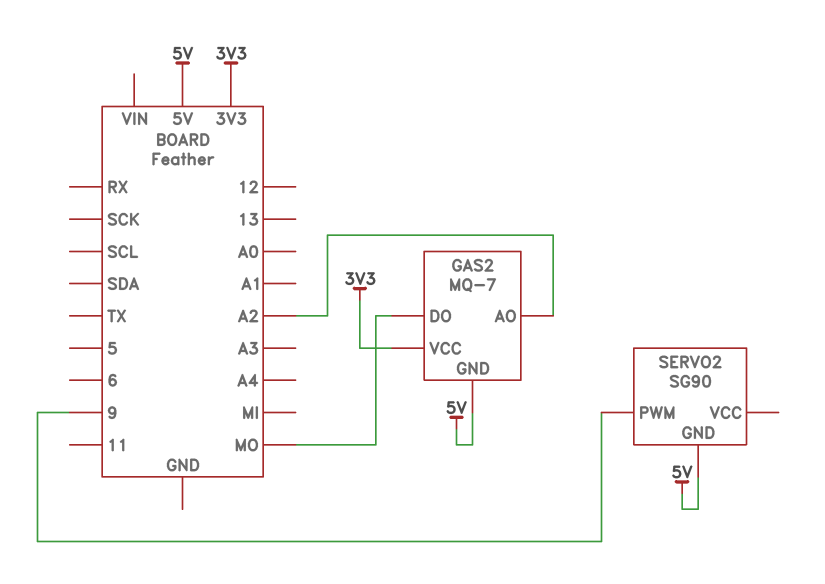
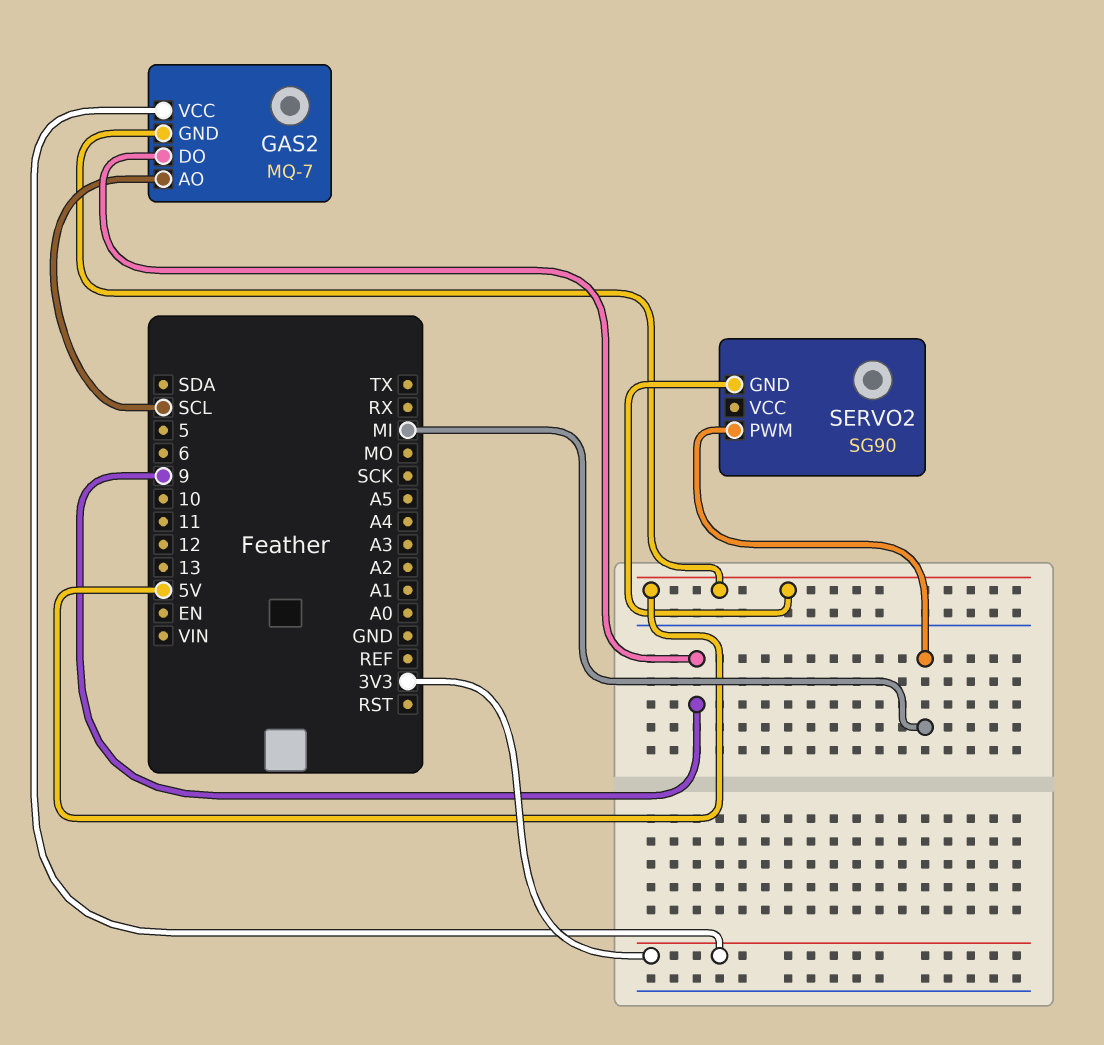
GAS2 pin AO: A2 -> SCL
GAS2 pin DO: MO -> 9
SERVO2 pin PWM: 9 -> MI

